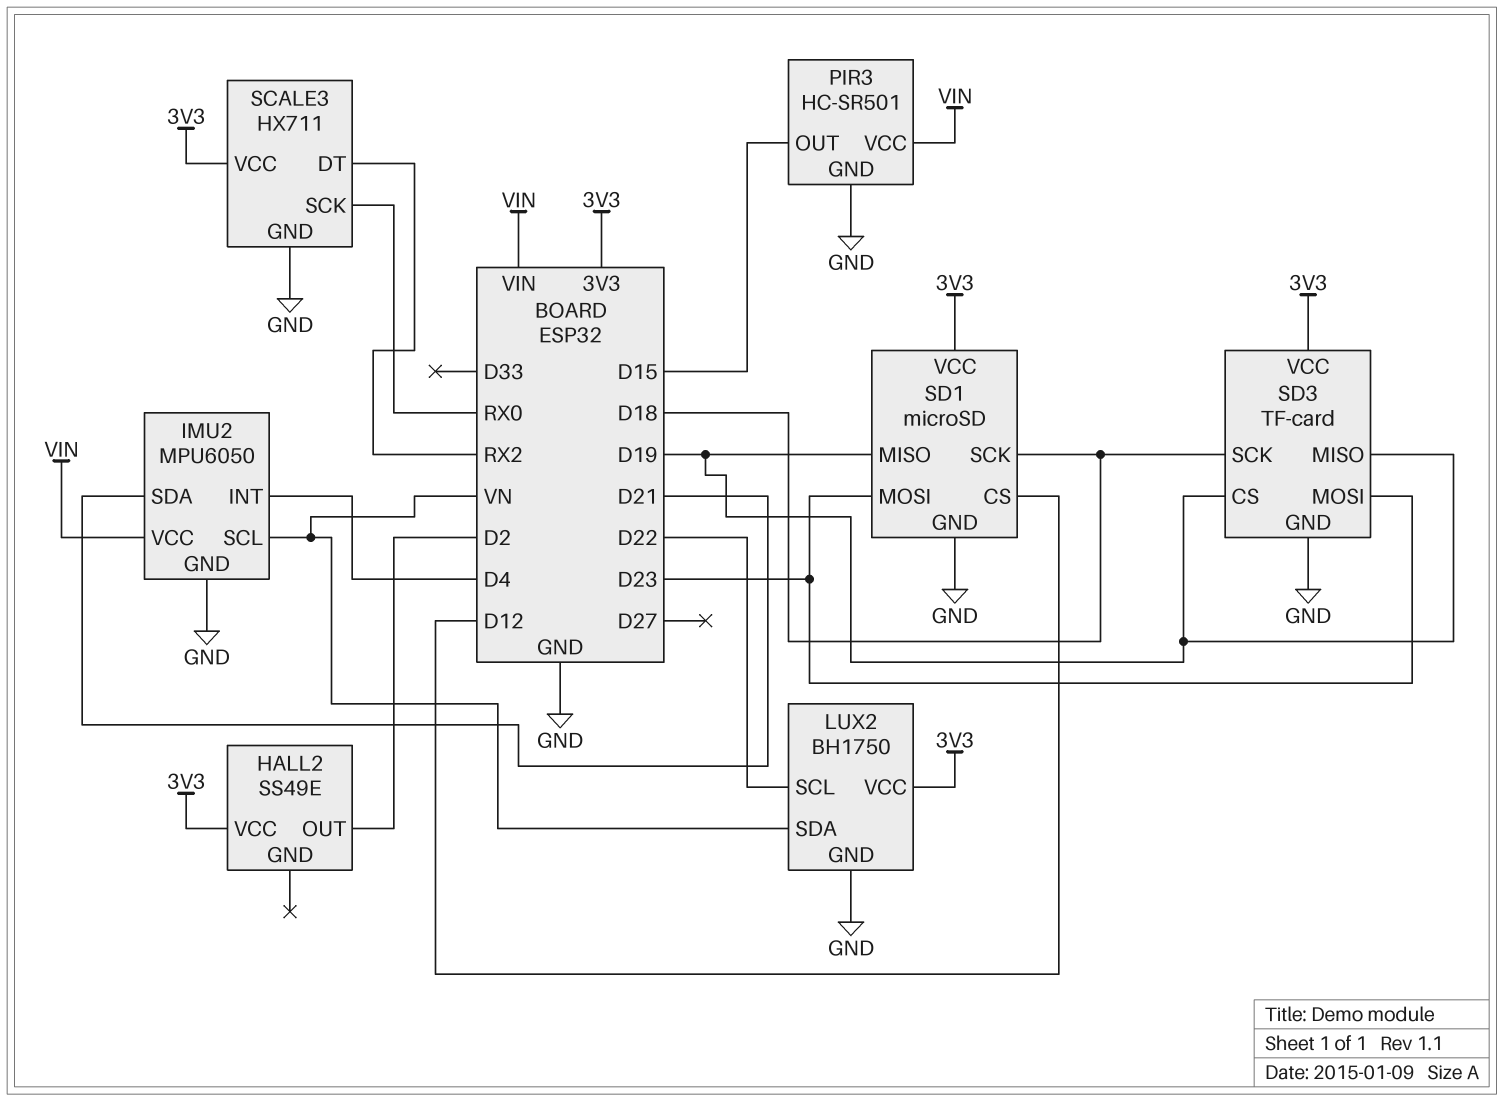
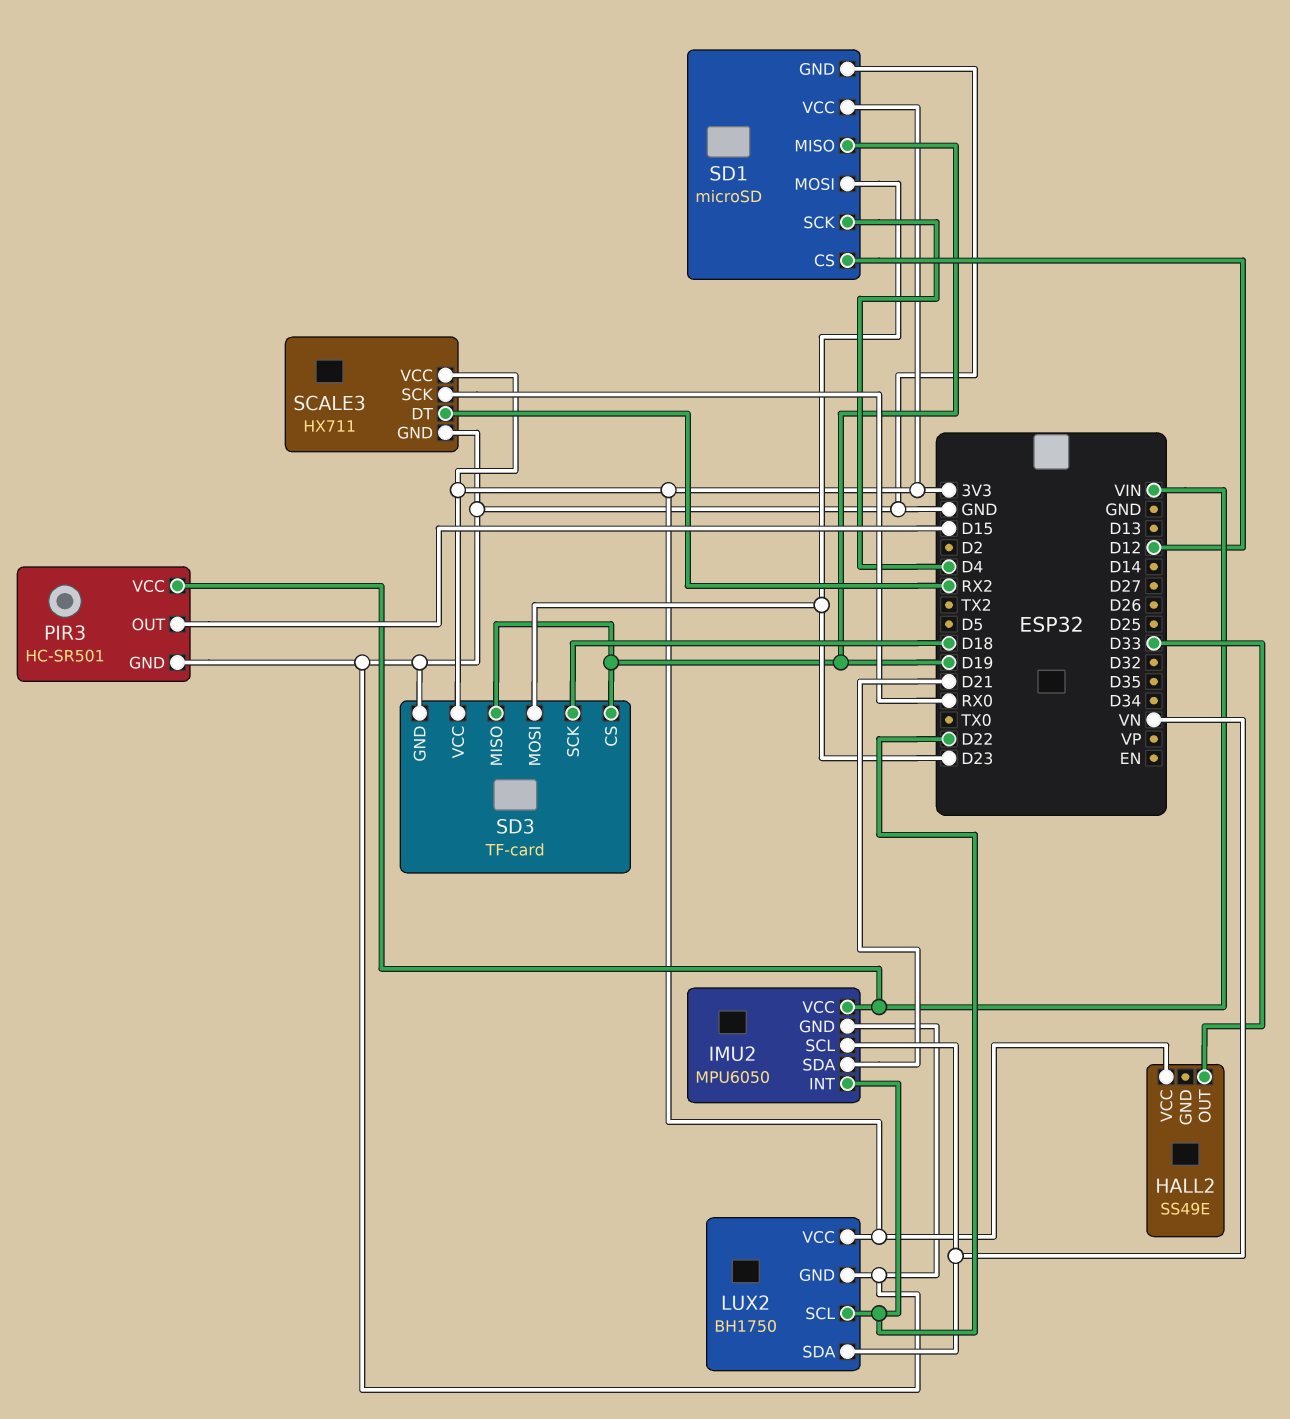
HALL2 pin OUT: D2 -> D33
IMU2 pin INT: D4 -> D22
SD1 pin SCK: D18 -> D4

